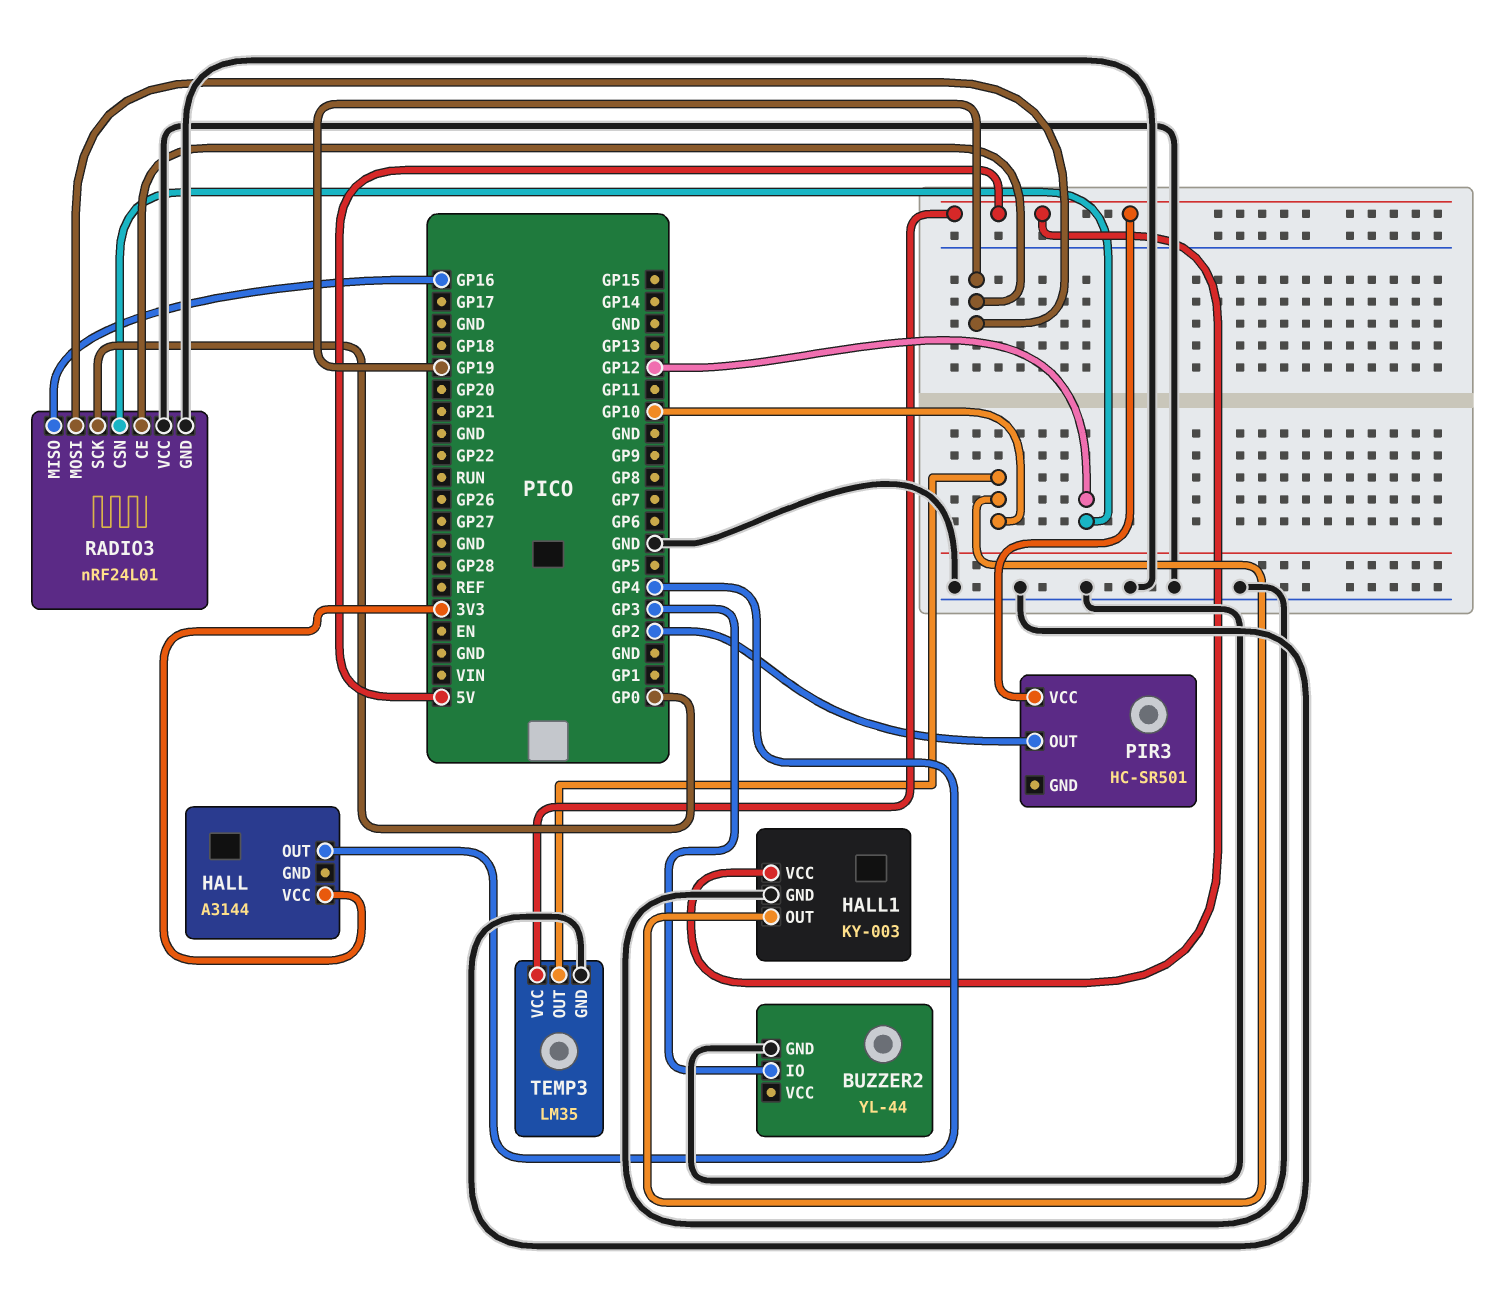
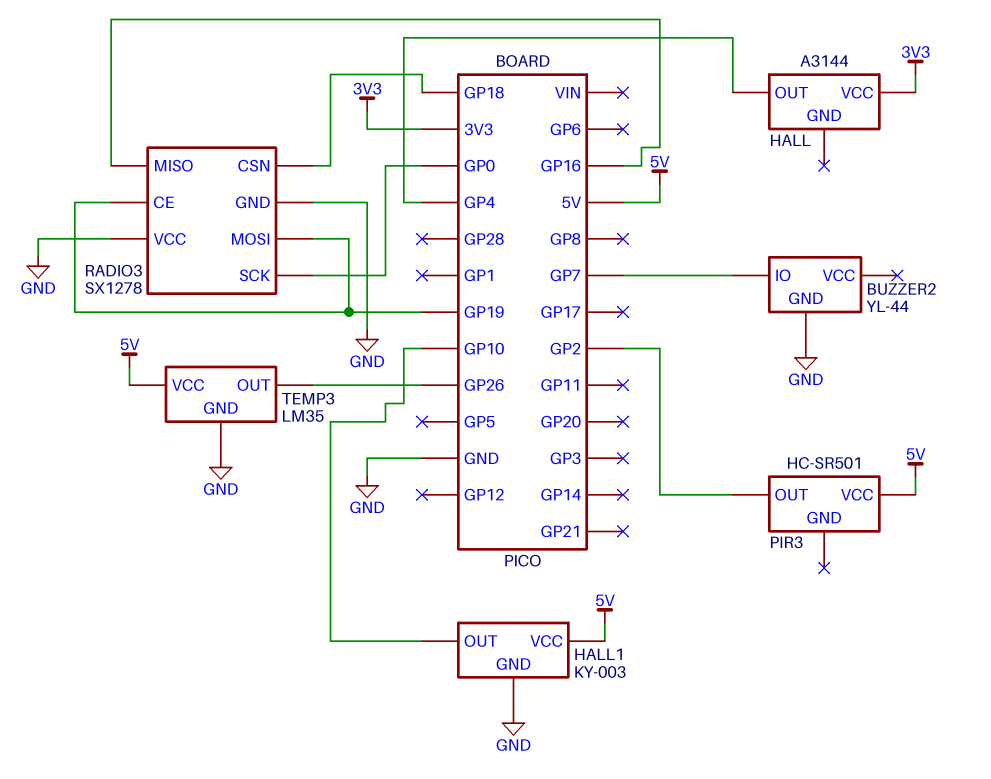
BUZZER2 pin IO: GP3 -> GP7
RADIO3: nRF24L01 -> SX1278
RADIO3 pin CSN: GP12 -> GP18
TEMP3 pin OUT: GP10 -> GP26

